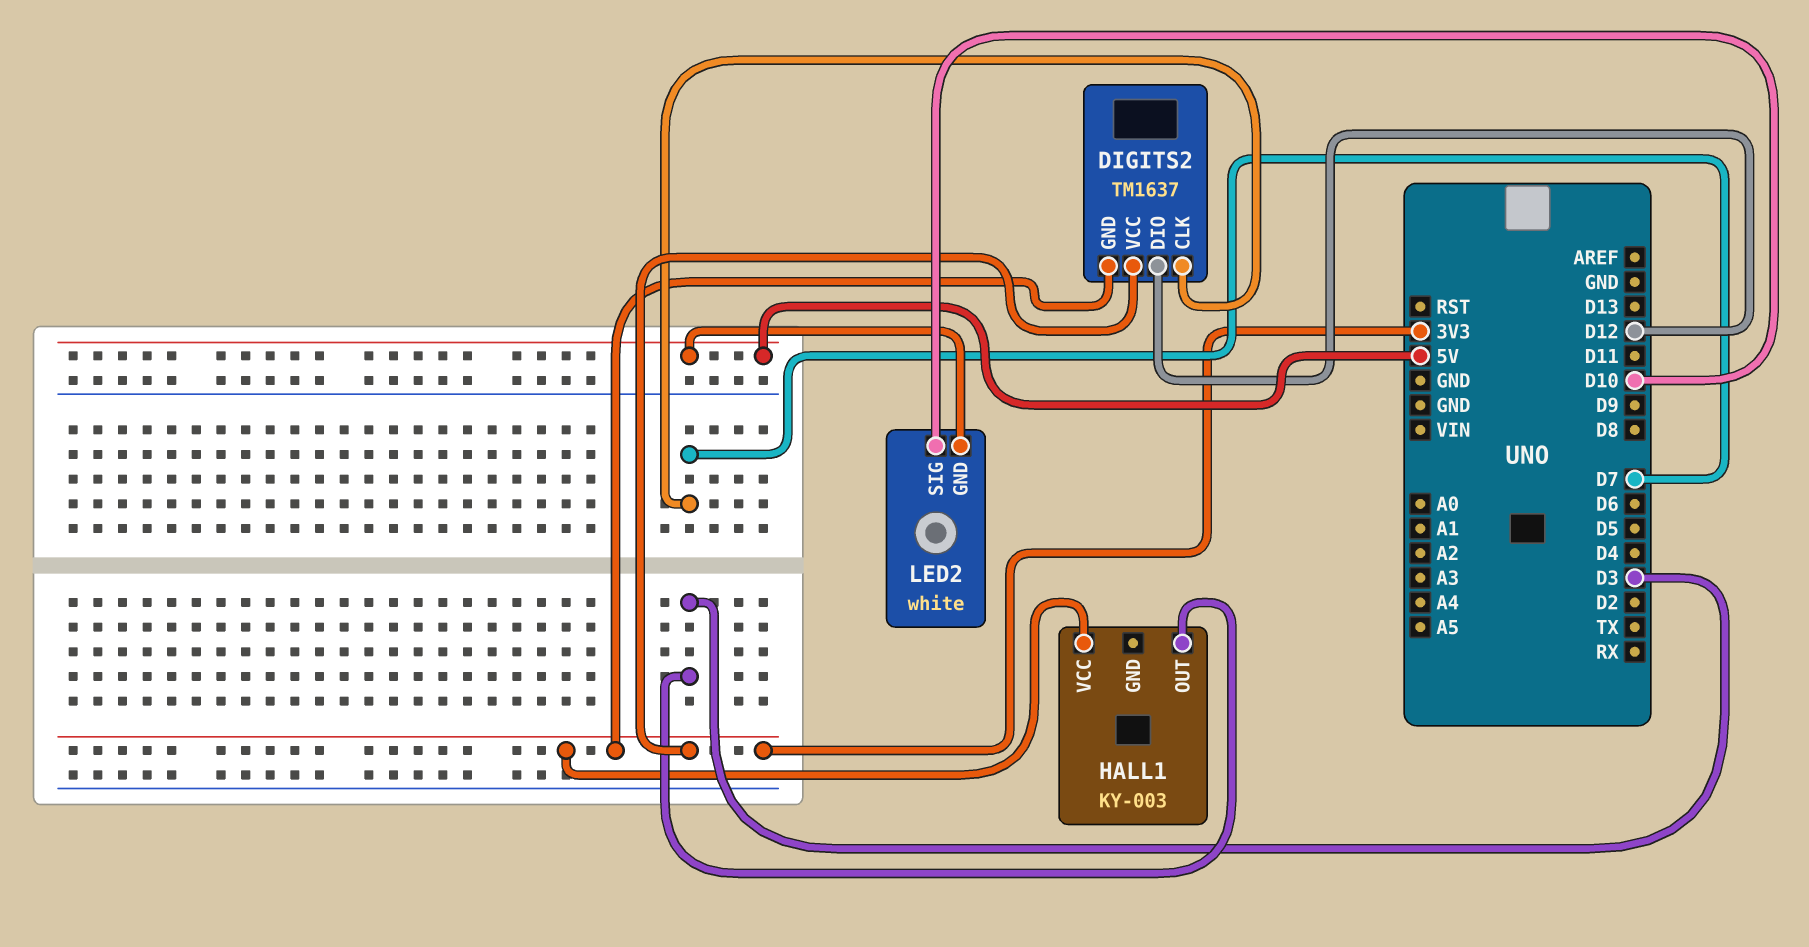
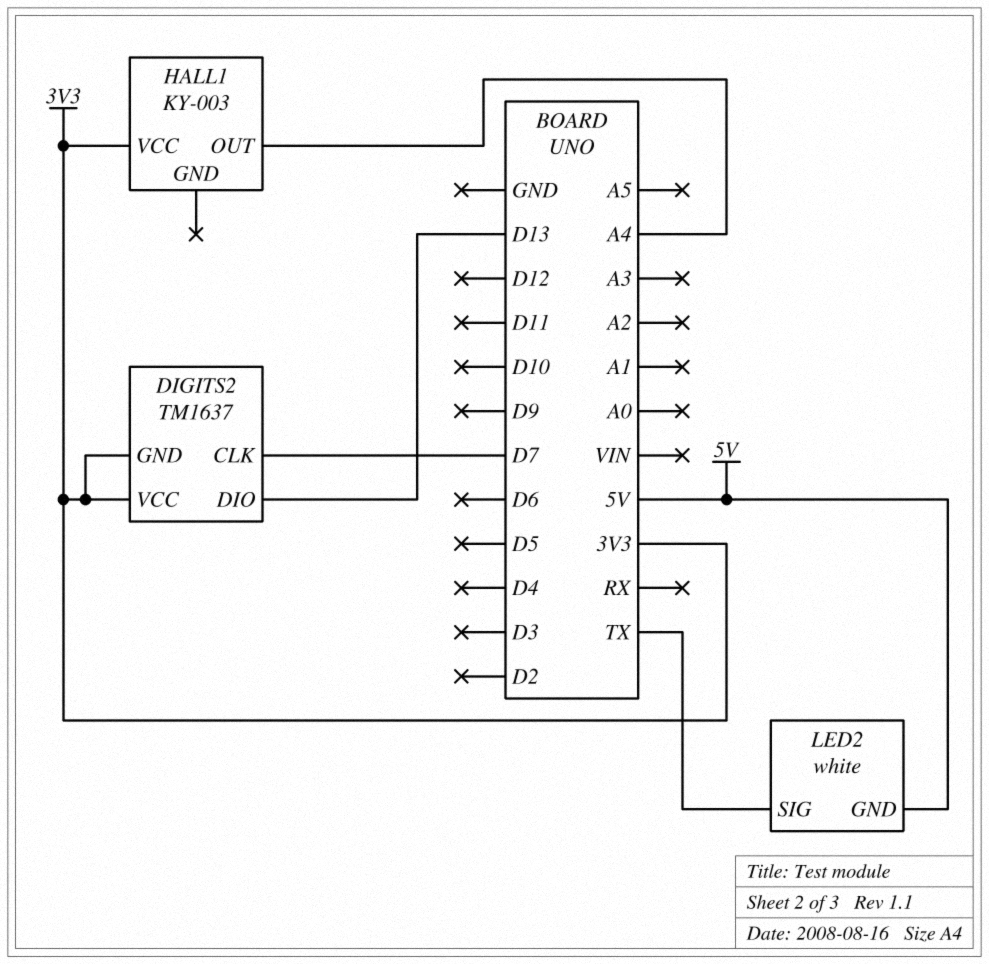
DIGITS2 pin DIO: D12 -> D13
HALL1 pin OUT: D3 -> A4
LED2 pin SIG: D10 -> TX

